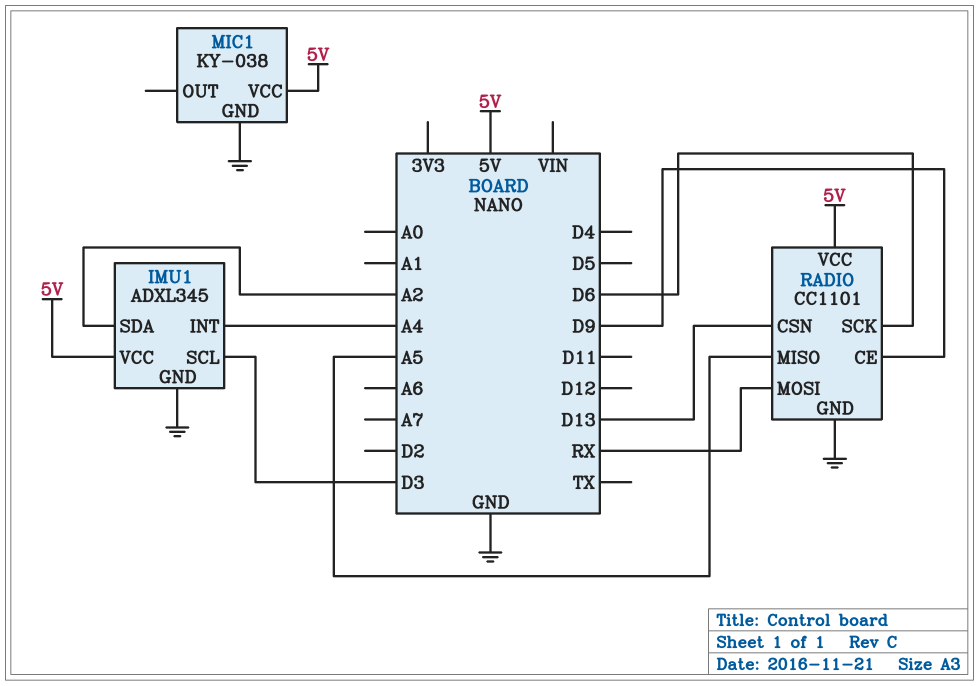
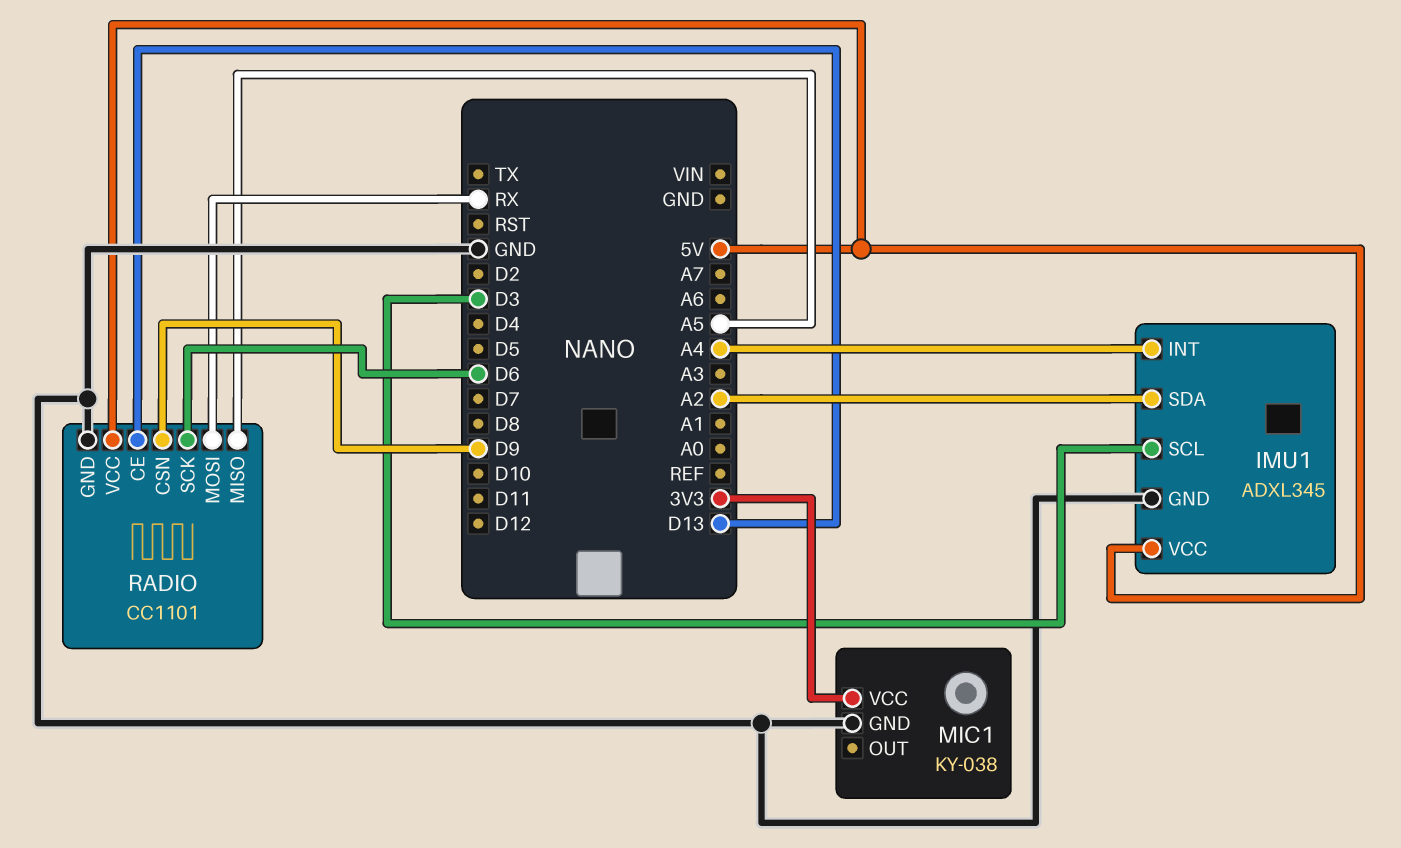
MIC1 pin VCC: 5V -> 3V3
RADIO pin CE: D9 -> D13
RADIO pin CSN: D13 -> D9

